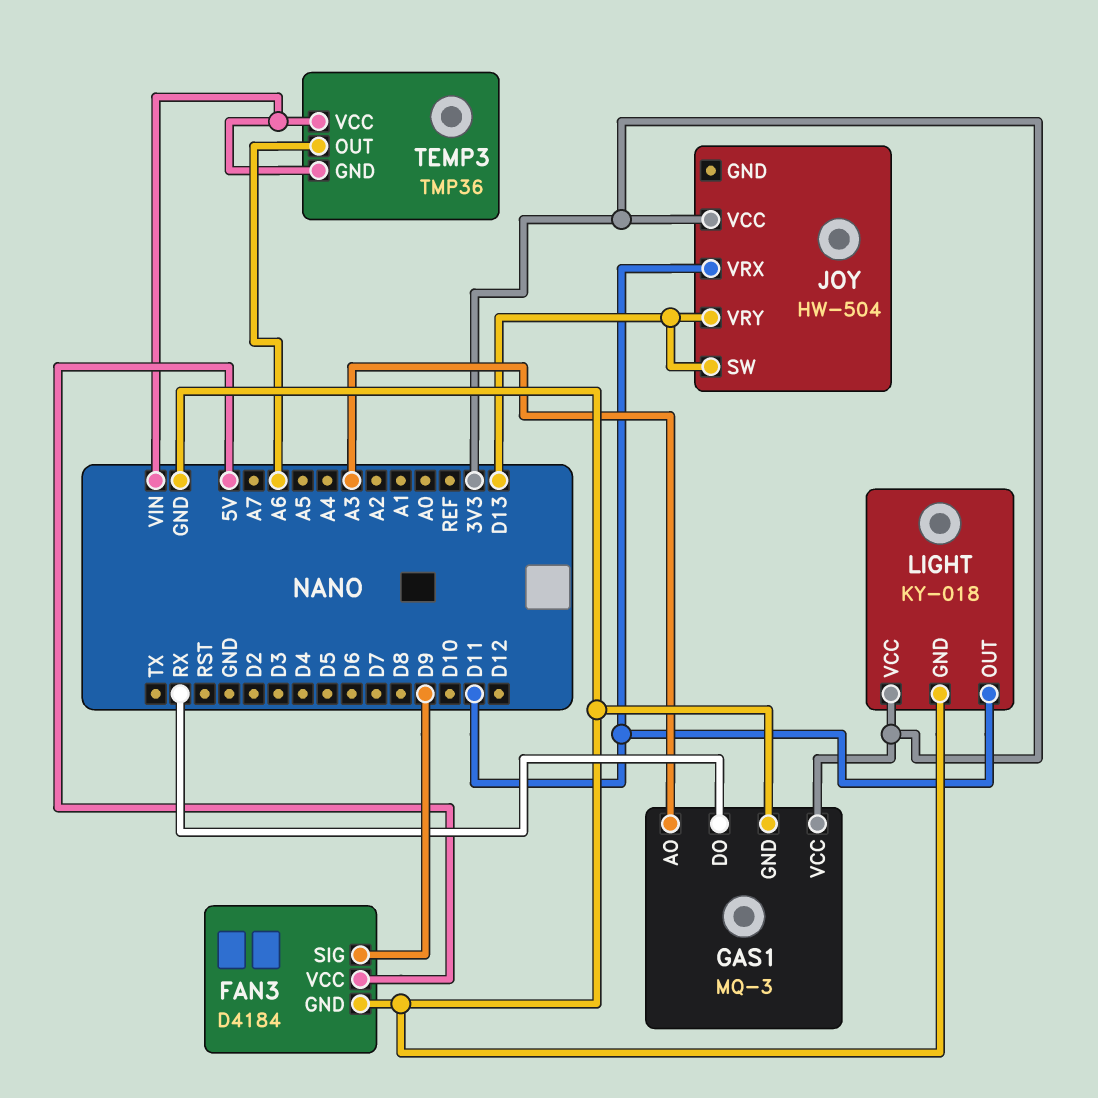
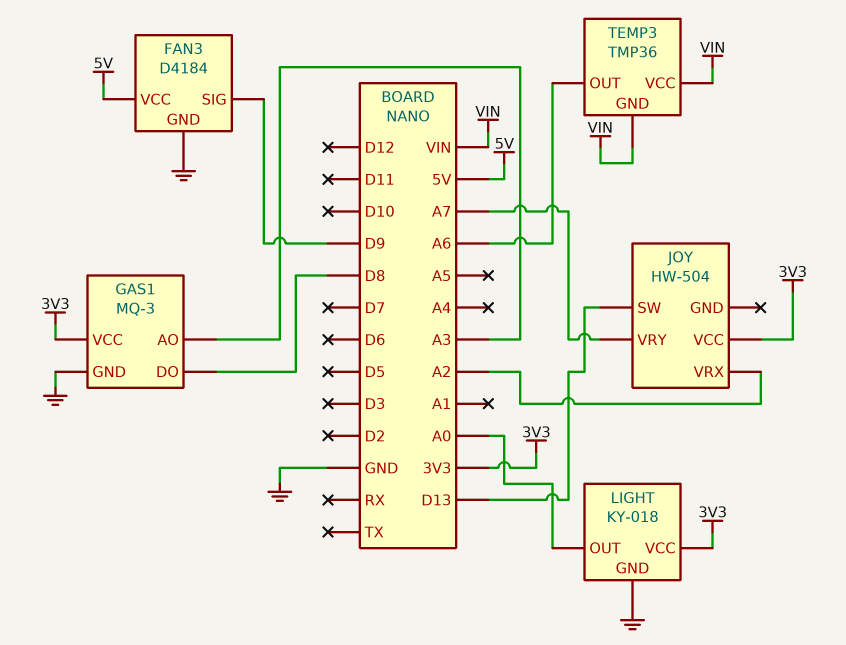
GAS1 pin DO: RX -> D8
JOY pin VRX: D11 -> A2
JOY pin VRY: D13 -> A7
LIGHT pin OUT: D11 -> A0

